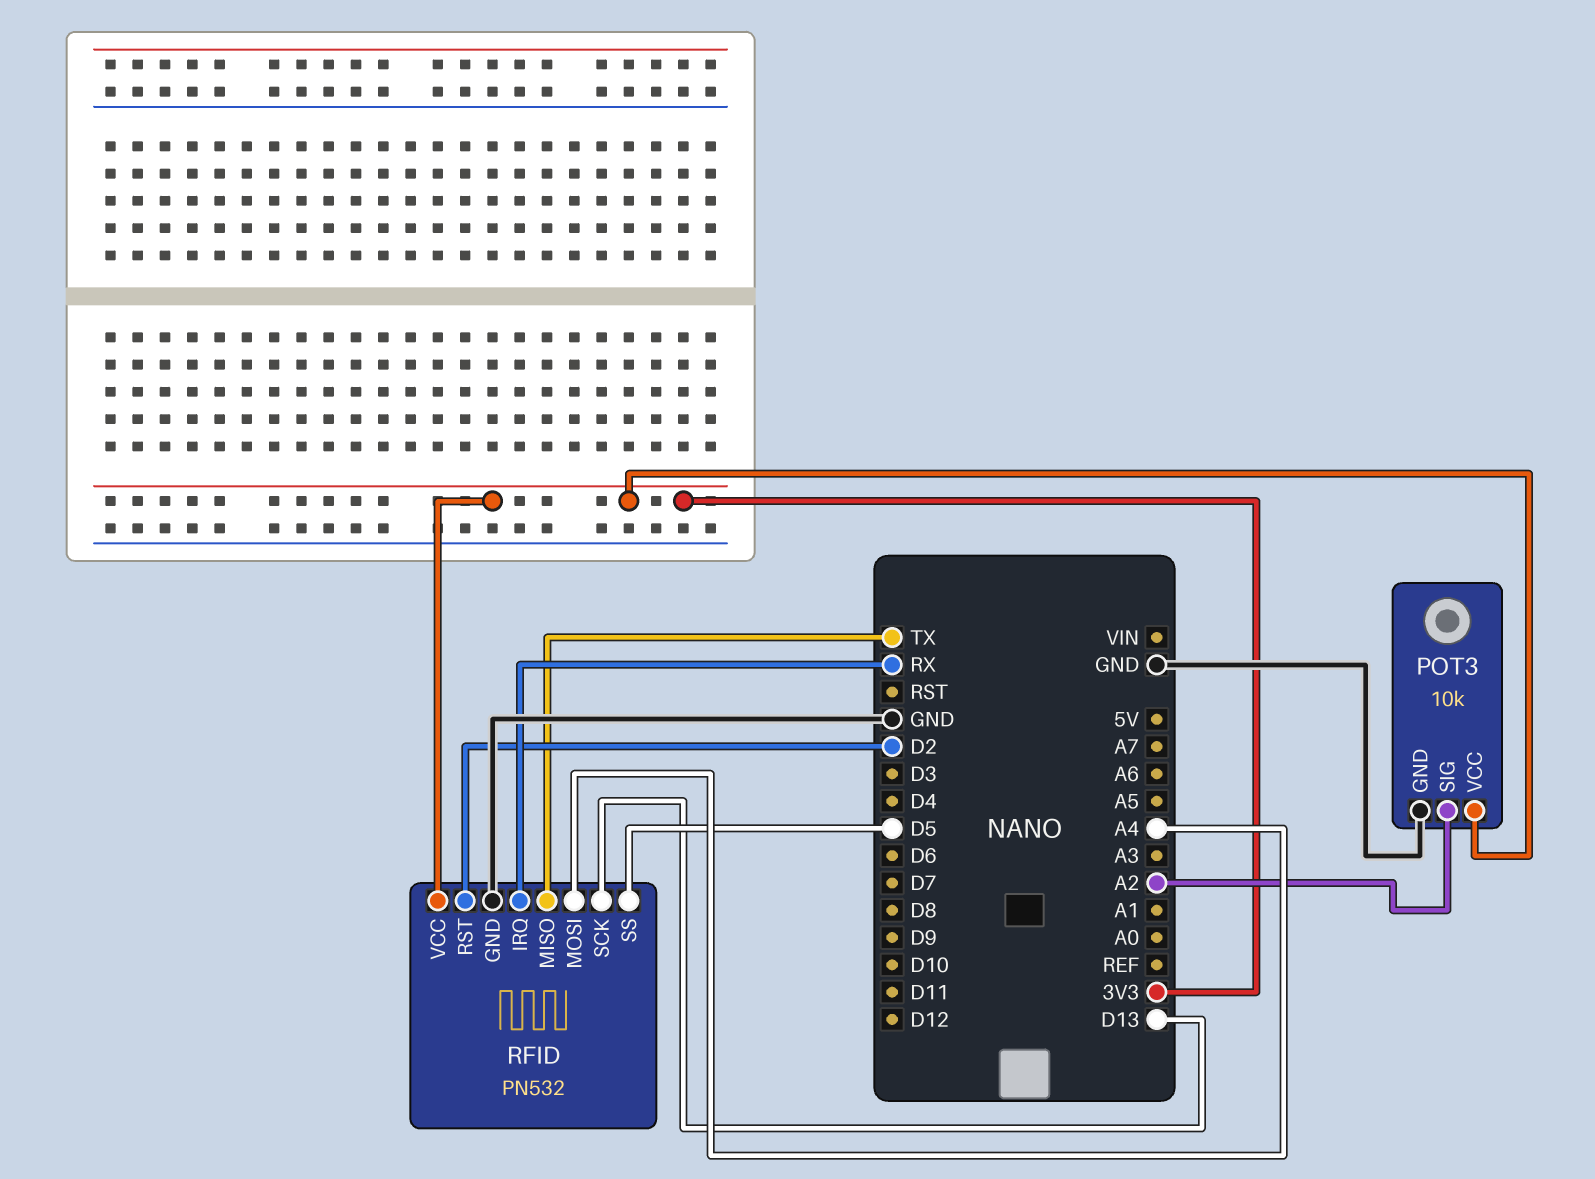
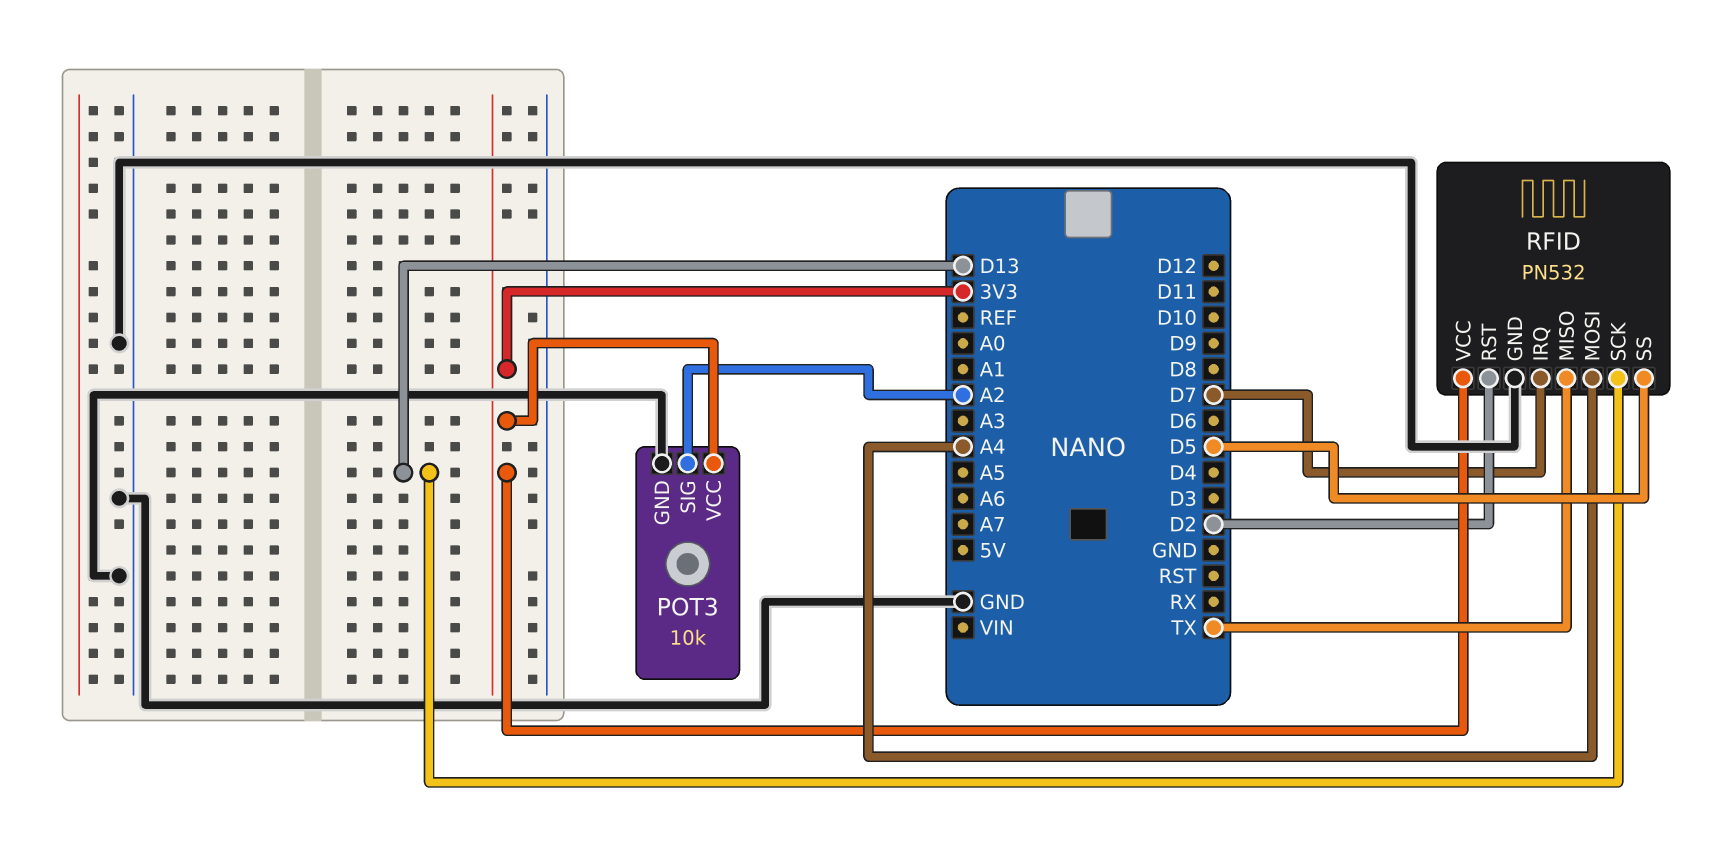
RFID pin IRQ: RX -> D7

